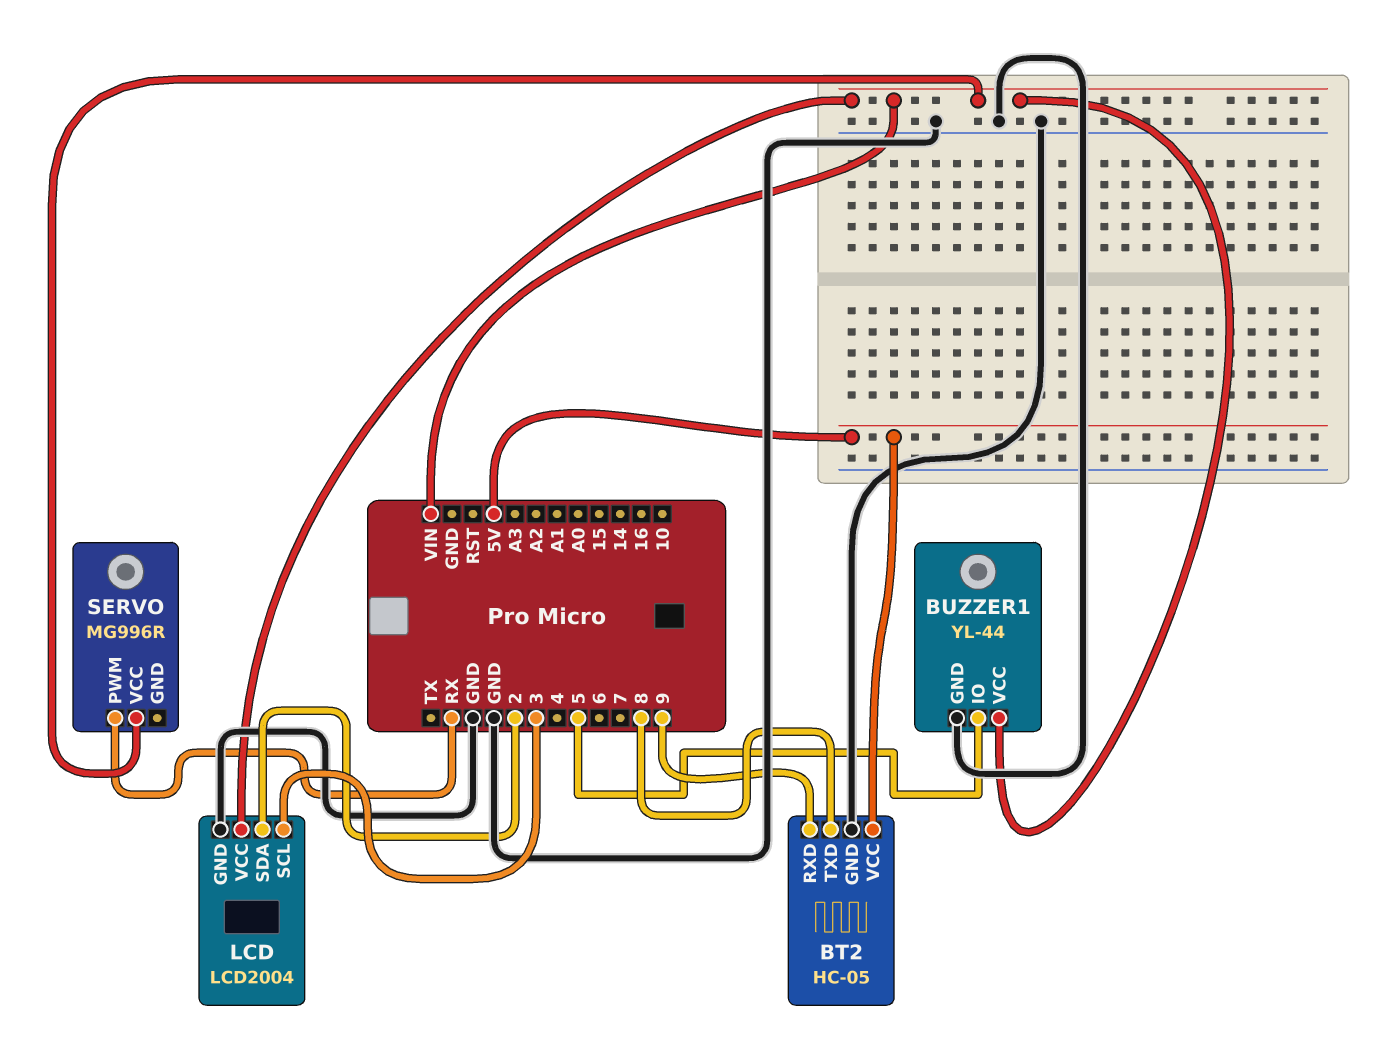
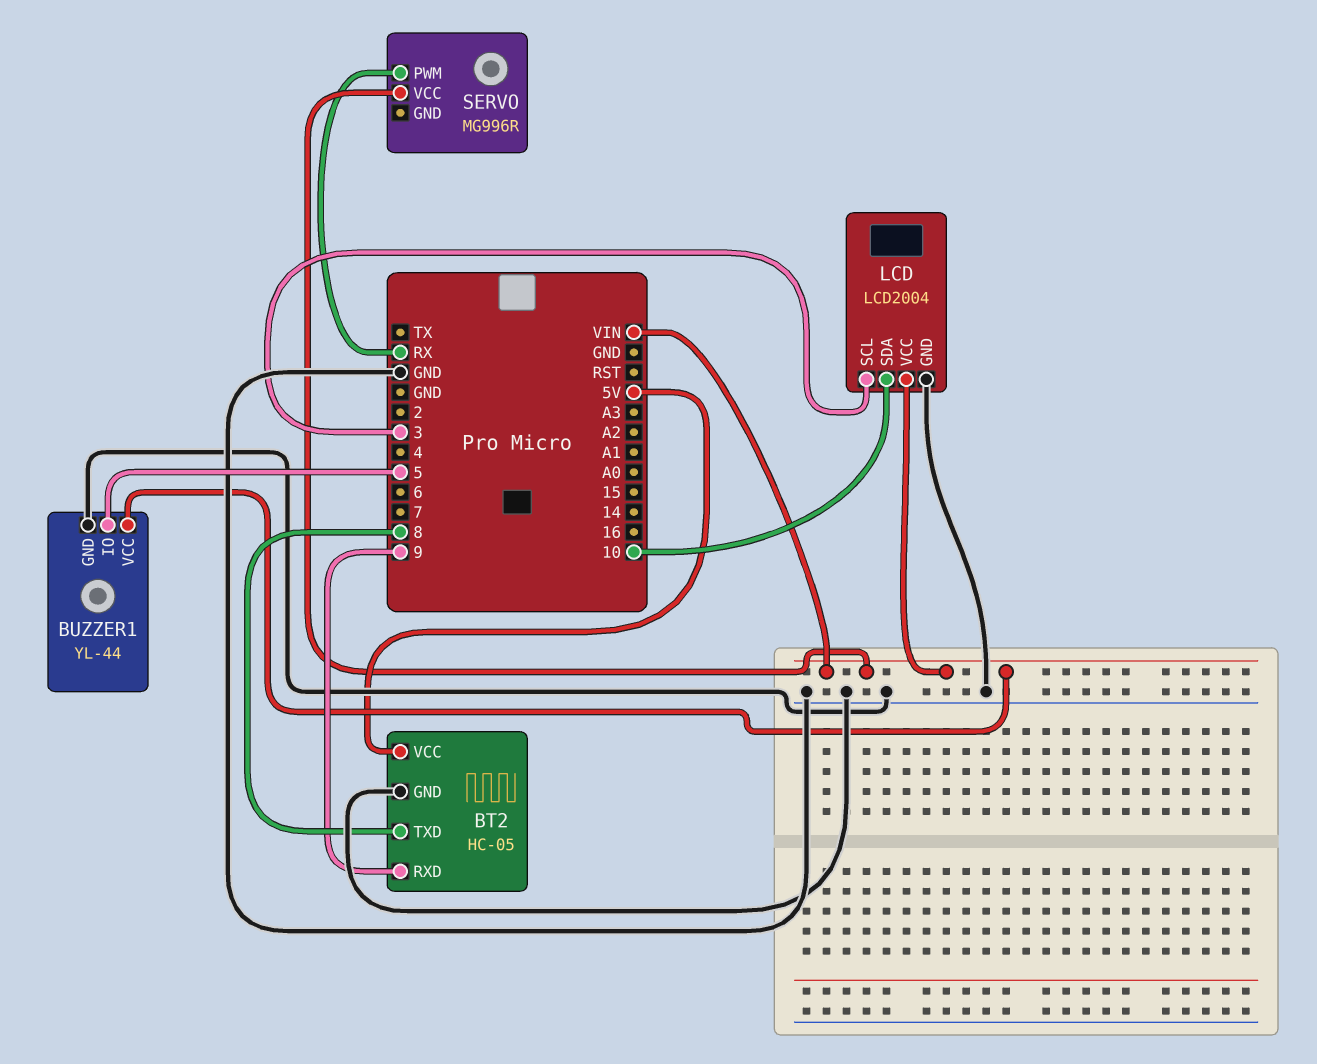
LCD pin SDA: 2 -> 10

